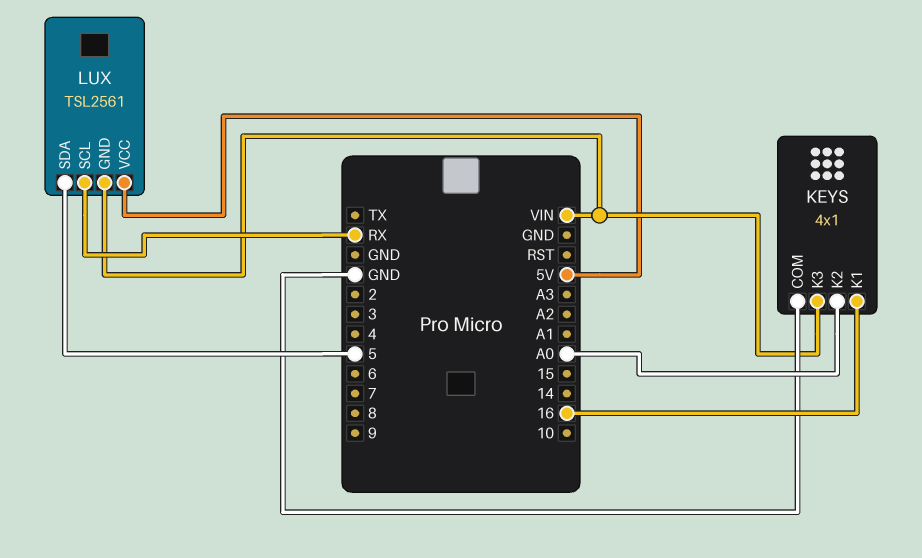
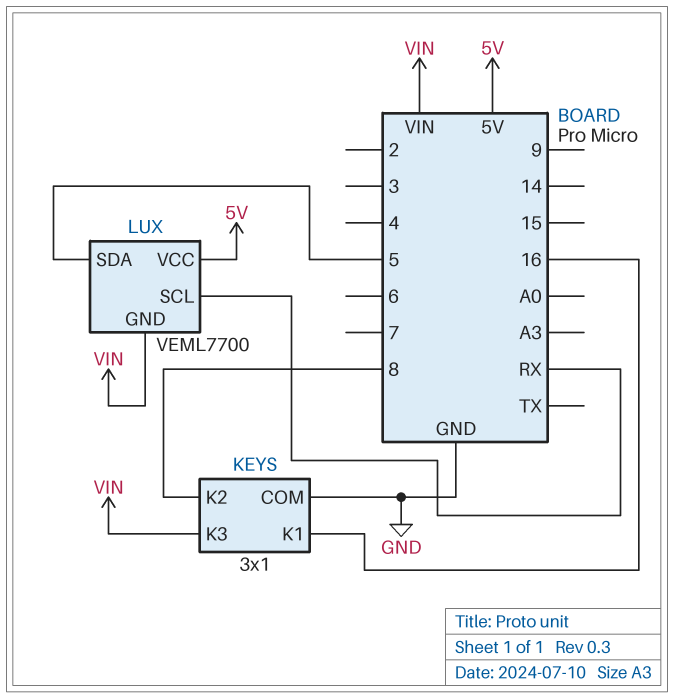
KEYS: 4x1 -> 3x1
KEYS pin K2: A0 -> 8
LUX: TSL2561 -> VEML7700

